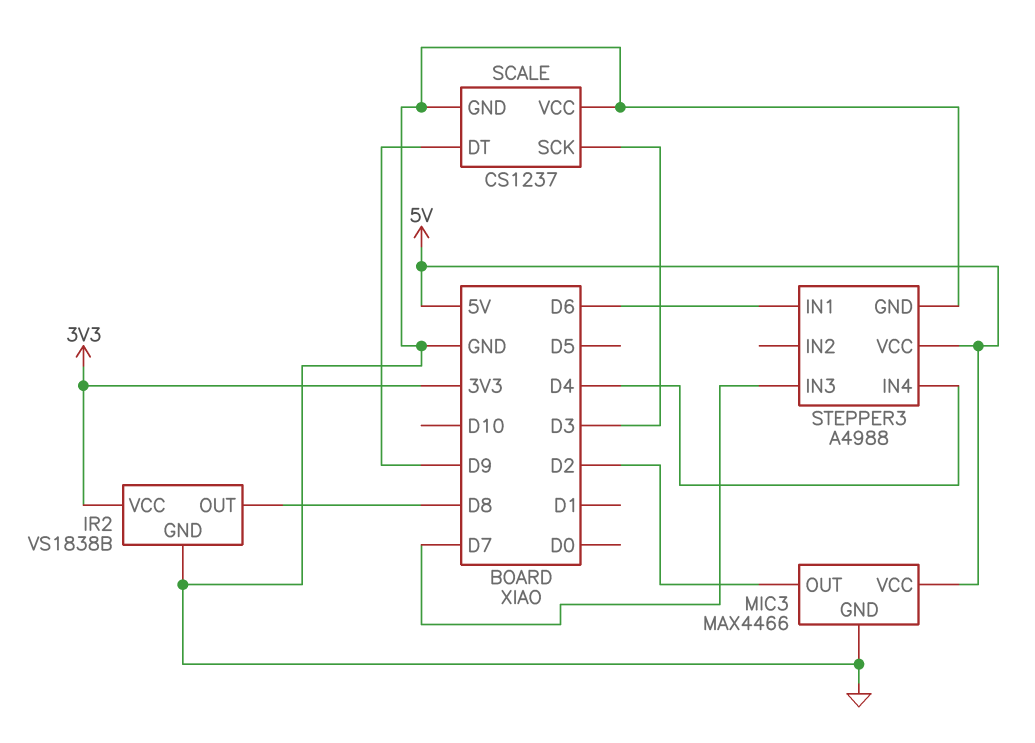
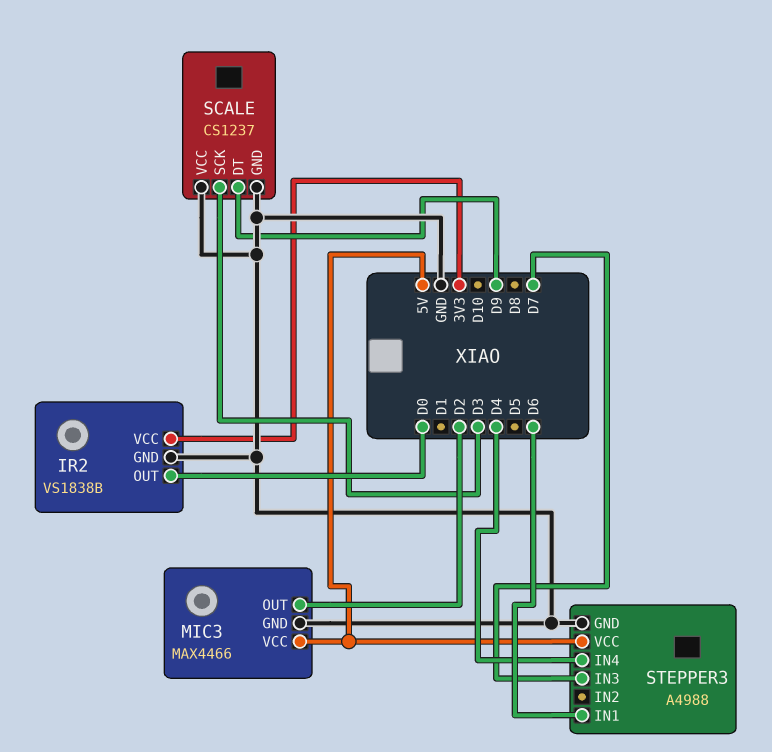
IR2 pin OUT: D8 -> D0

